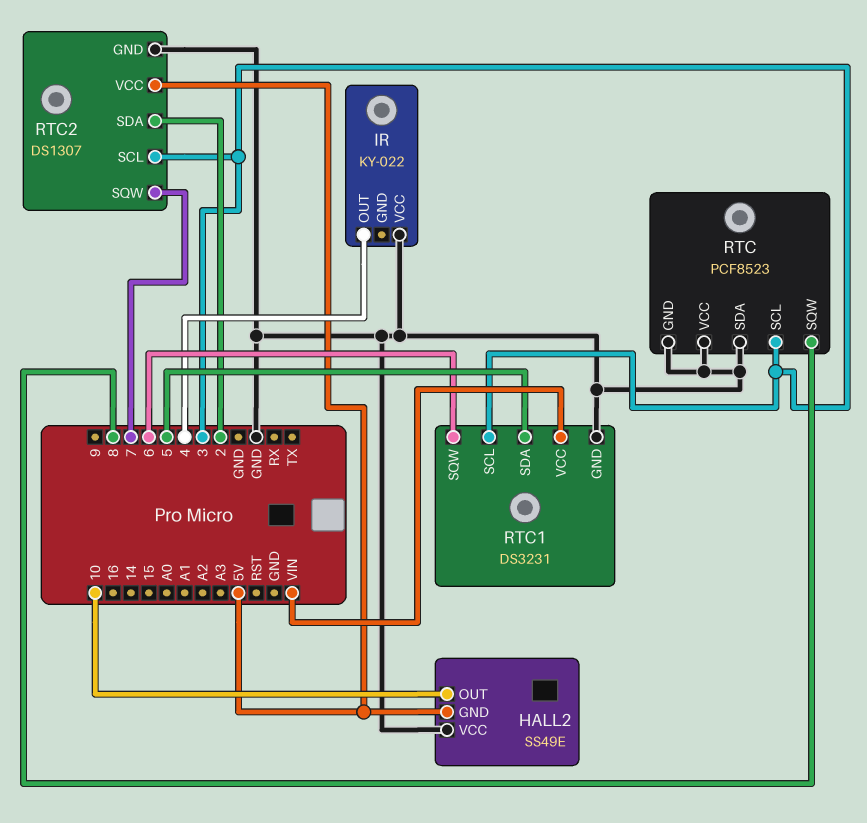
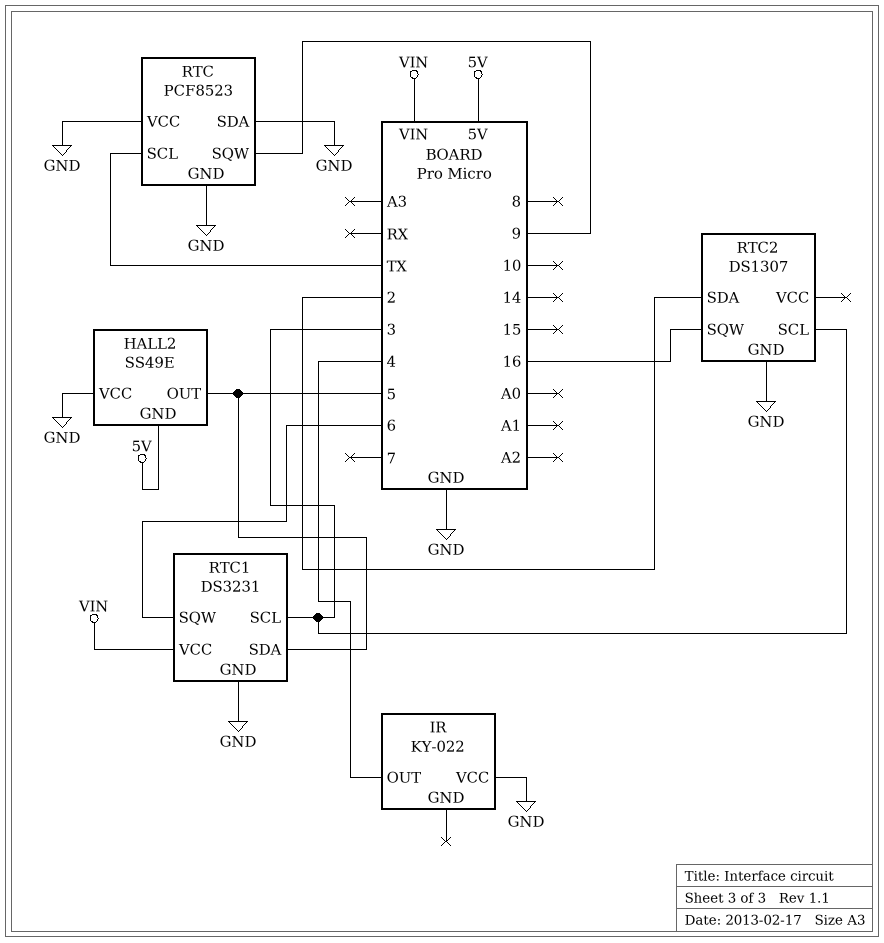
HALL2 pin OUT: 10 -> 5
RTC pin SCL: 3 -> TX
RTC pin SQW: 8 -> 9
RTC2 pin SQW: 7 -> 16
RTC2 pin VCC: 5V -> none

